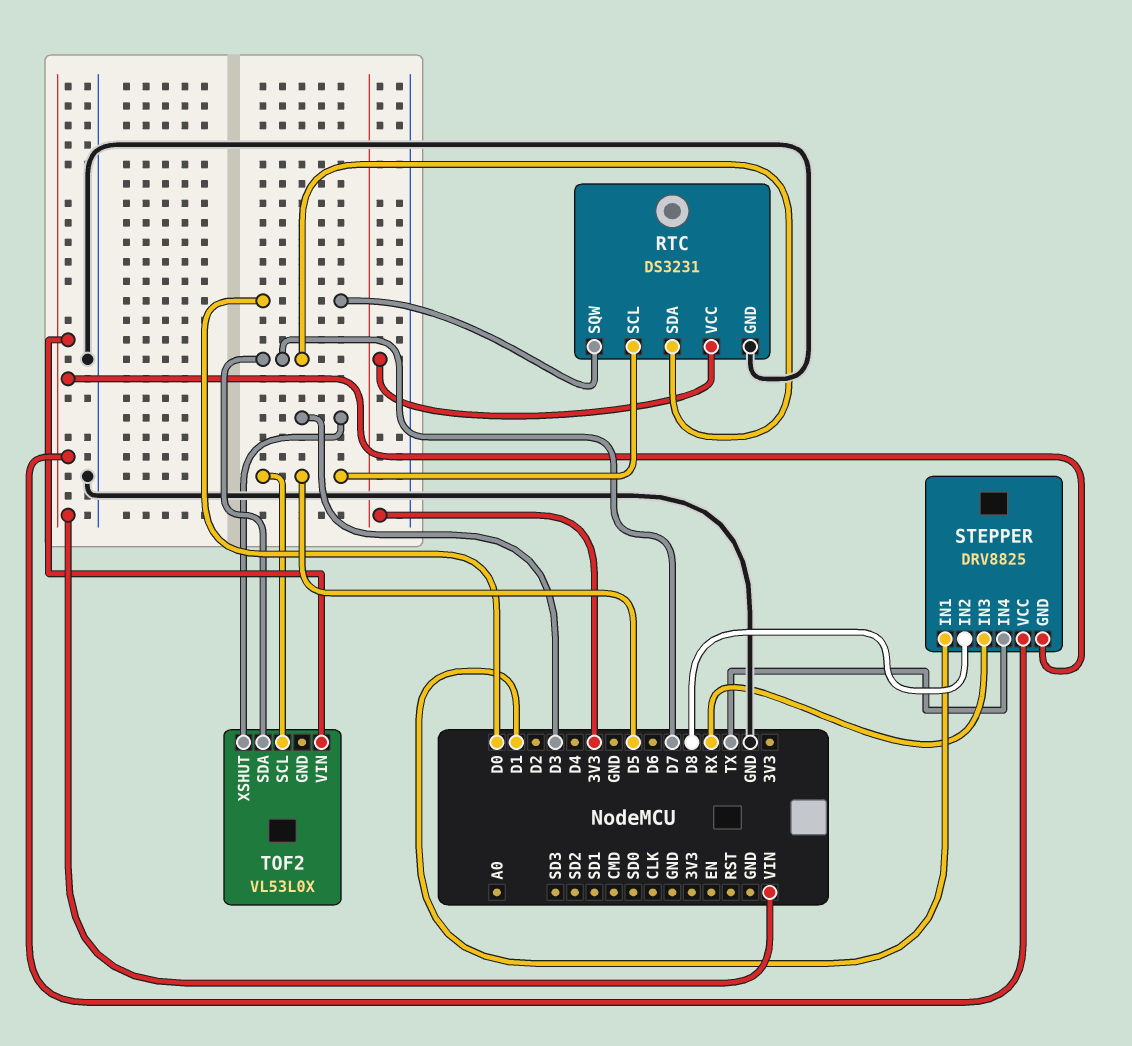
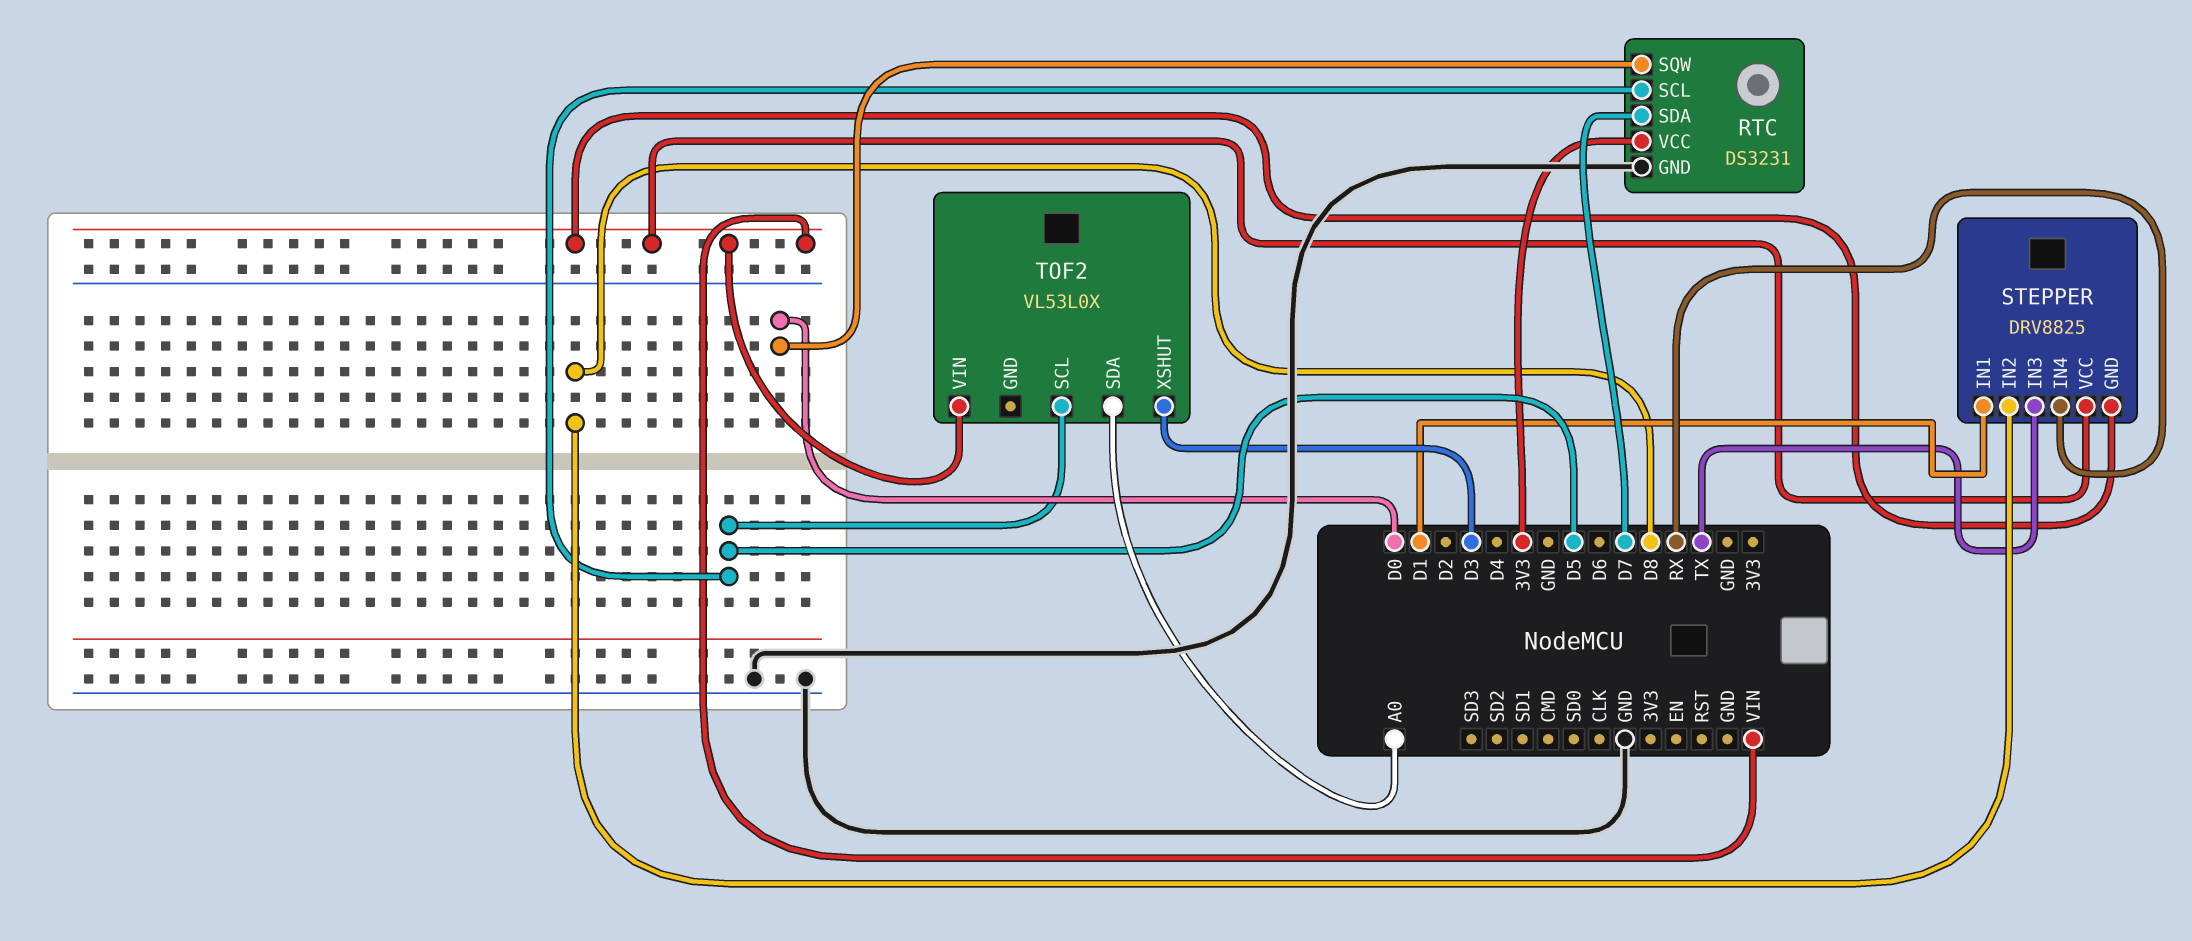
STEPPER pin IN3: RX -> TX
STEPPER pin IN4: TX -> RX
TOF2 pin SDA: D7 -> A0

